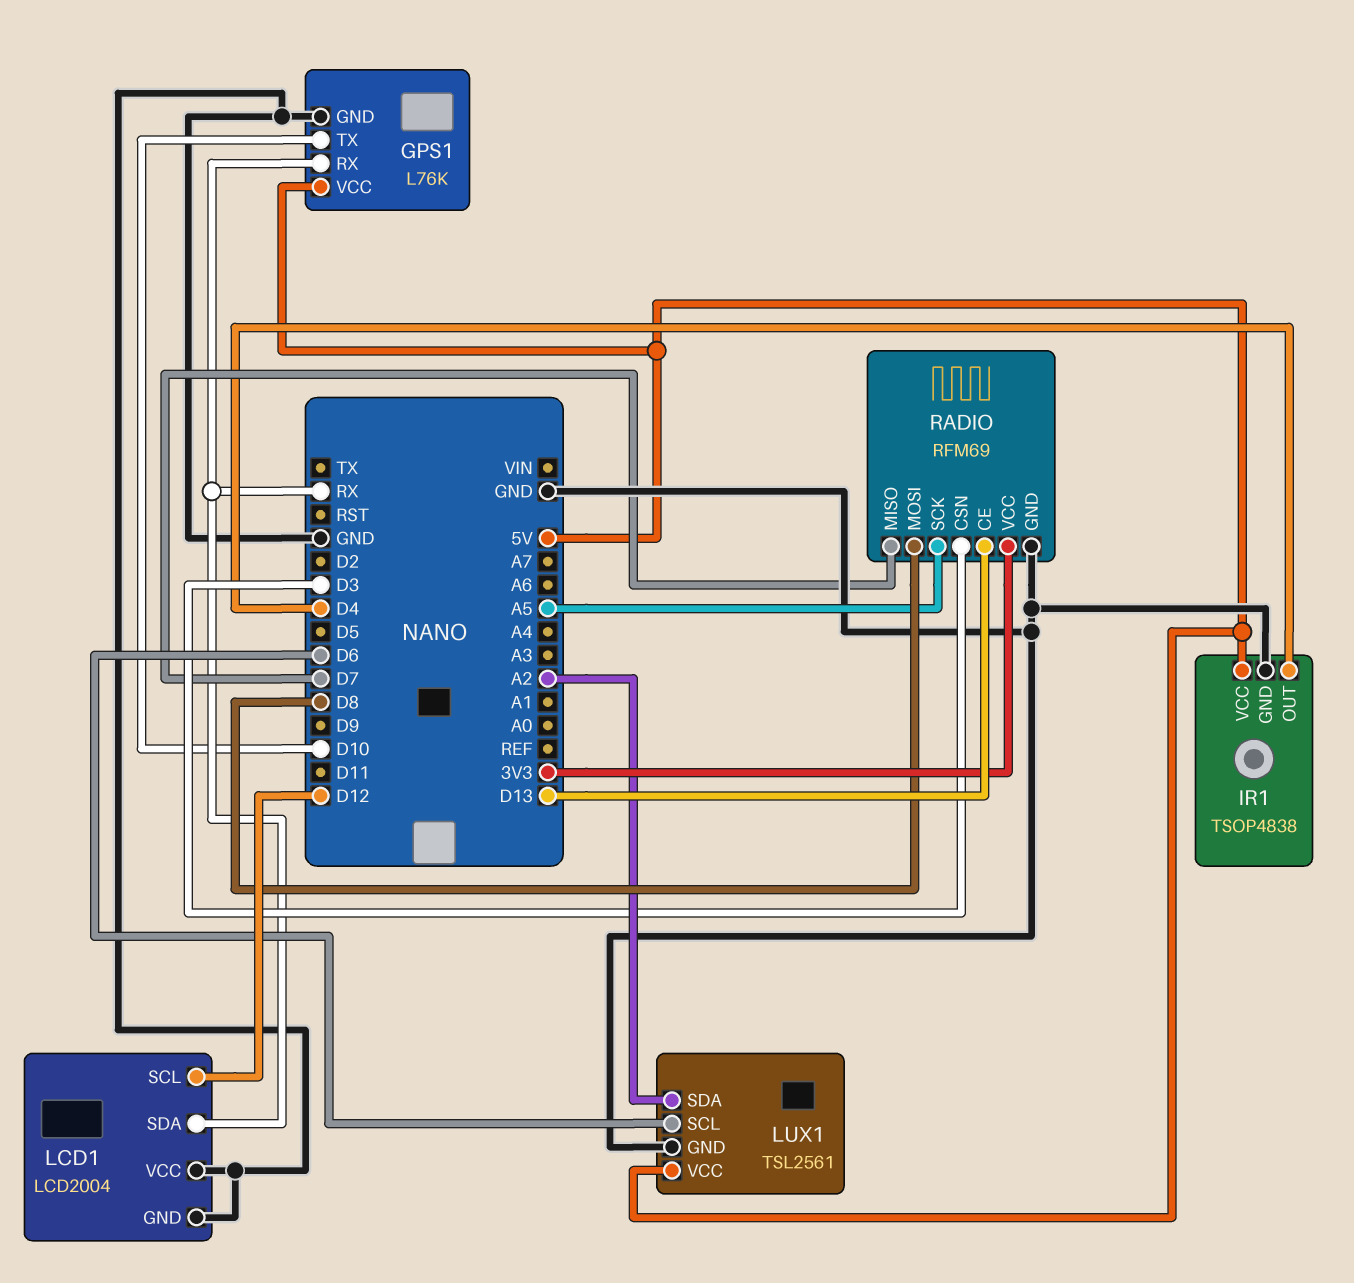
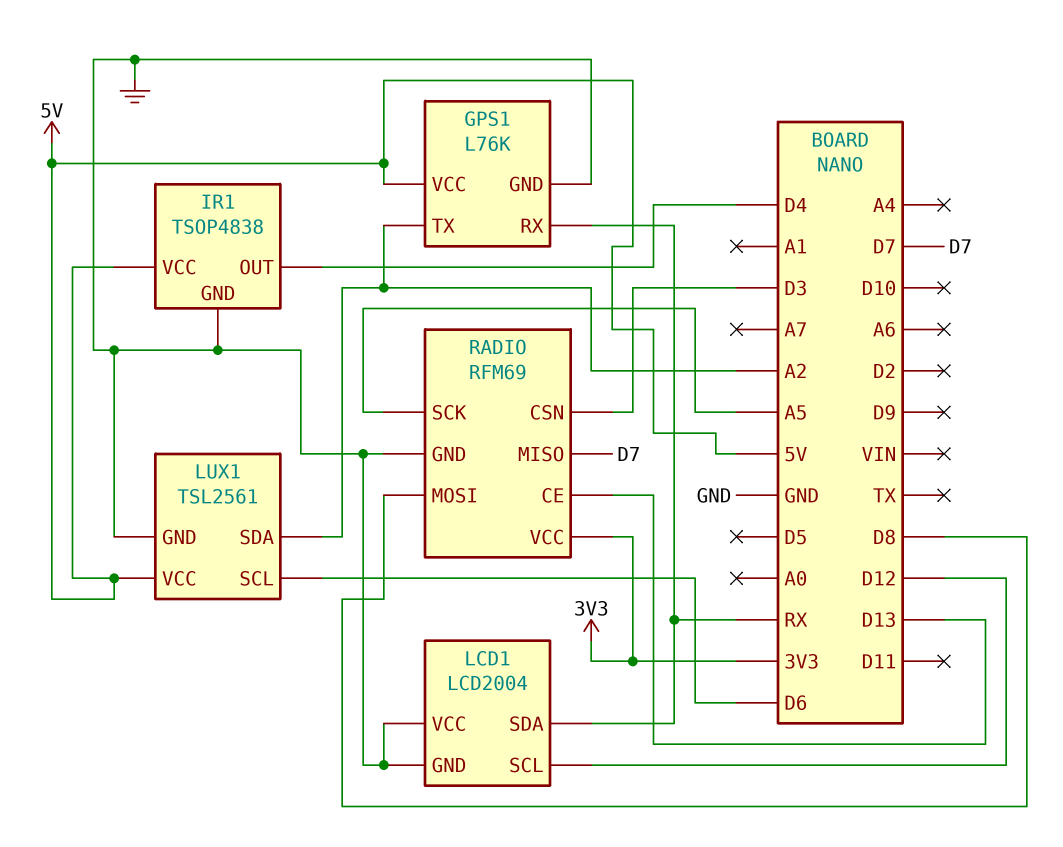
GPS1 pin TX: D10 -> A2

